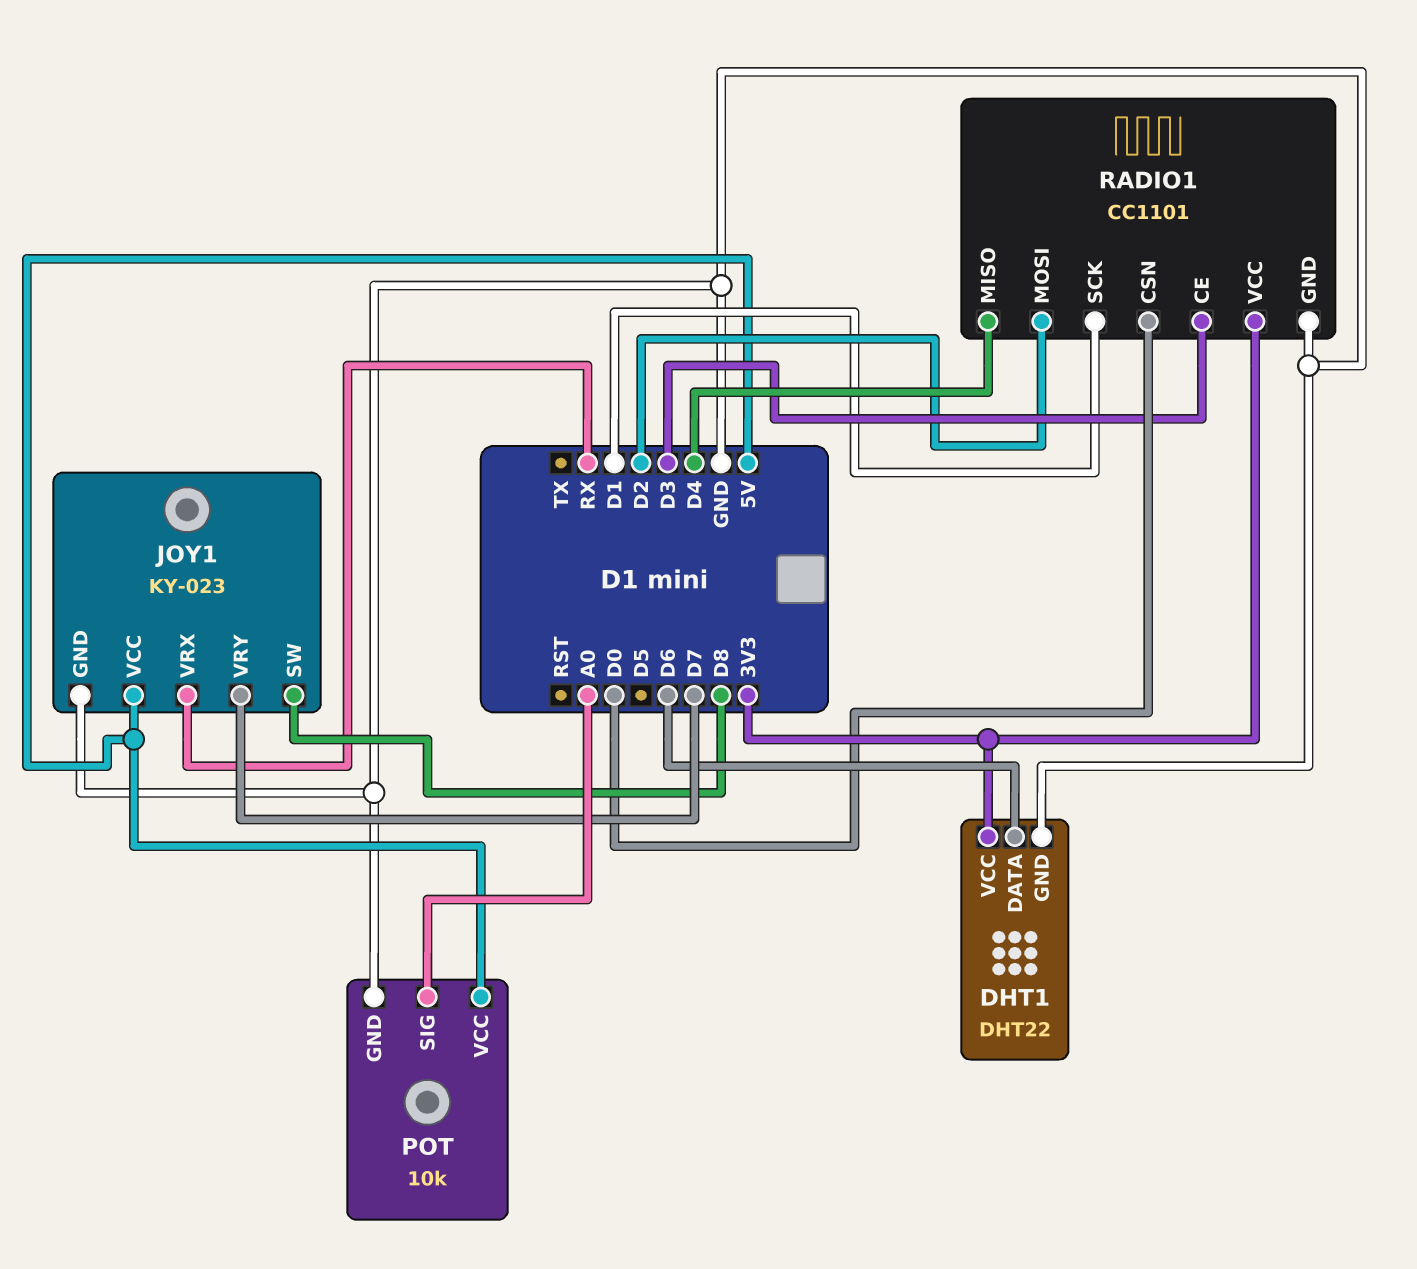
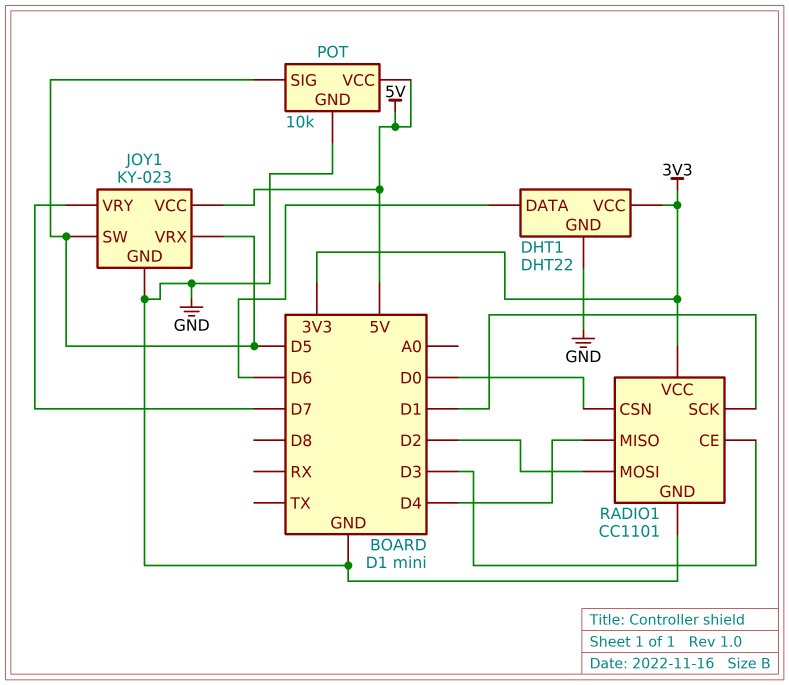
JOY1 pin SW: D8 -> D5
JOY1 pin VRX: RX -> D5
POT pin SIG: A0 -> D5

